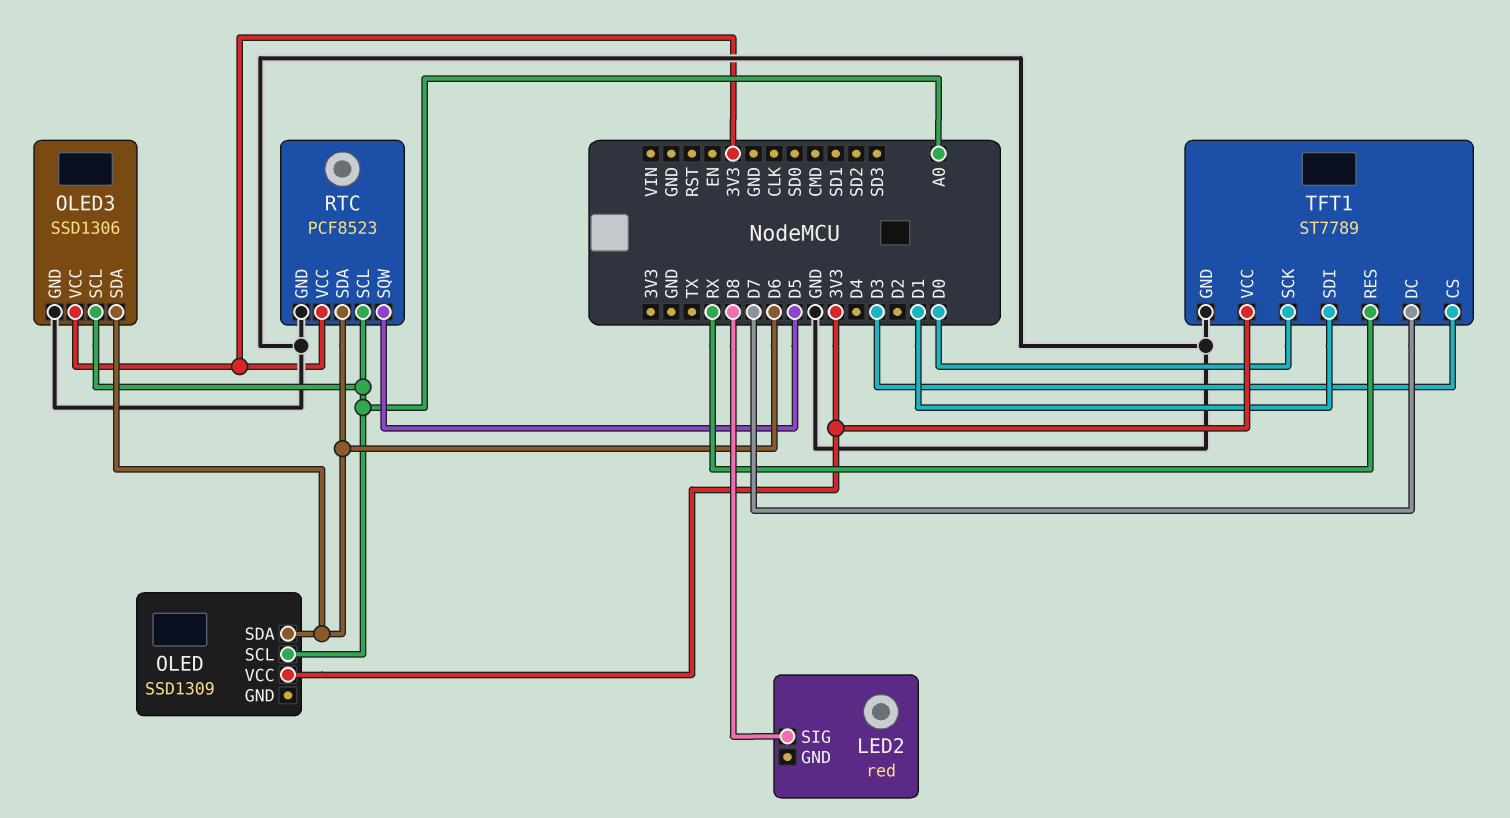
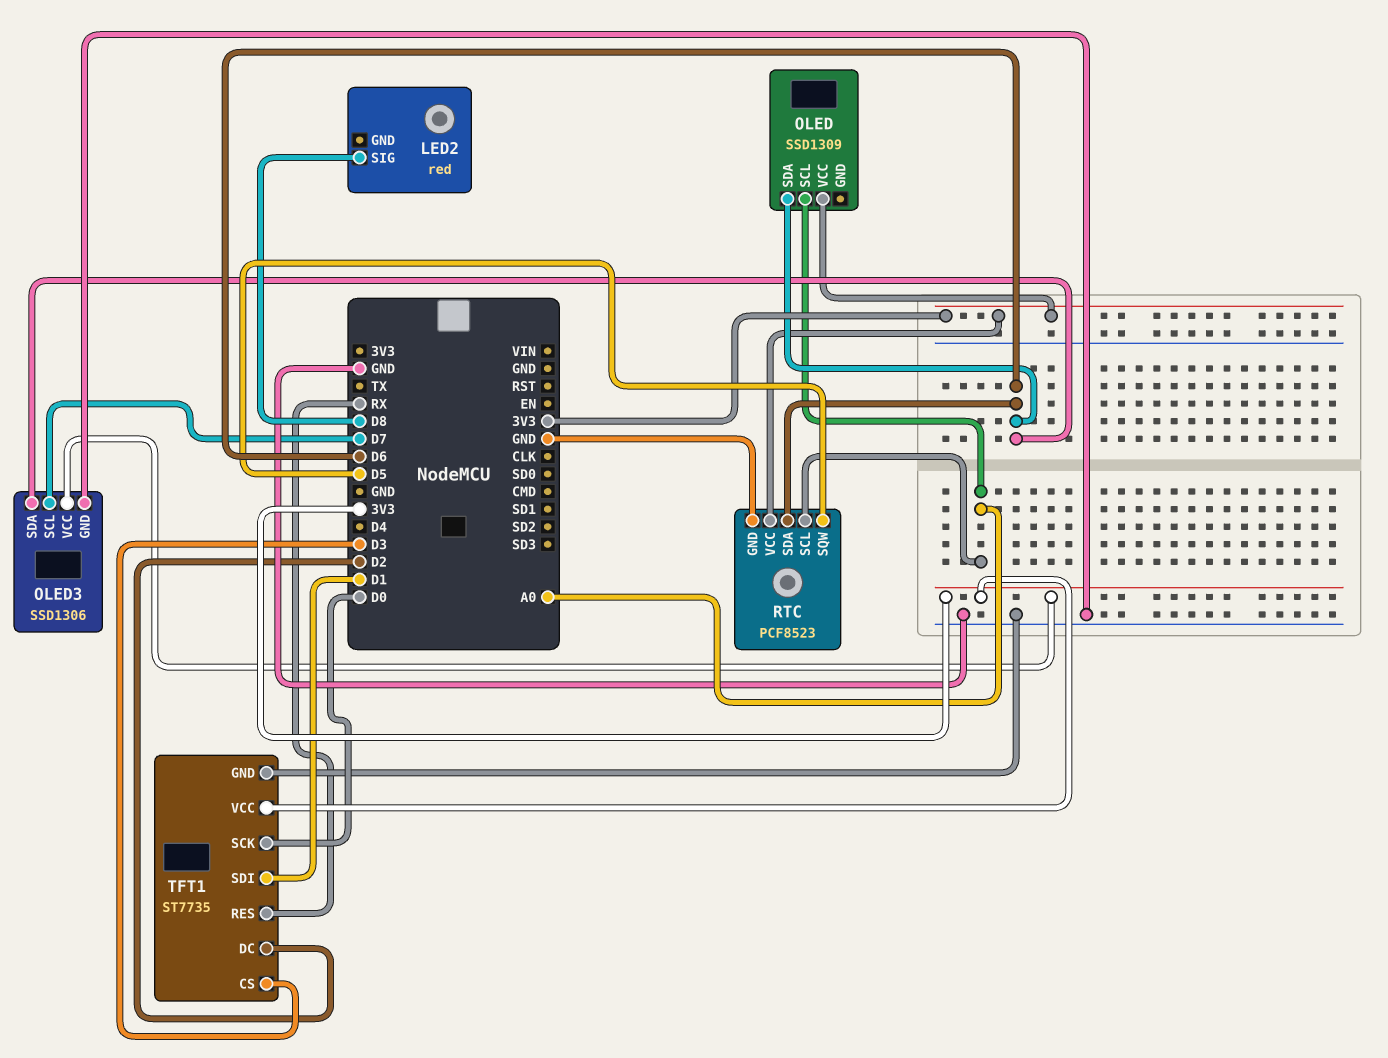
OLED3 pin SCL: A0 -> D7
TFT1: ST7789 -> ST7735
TFT1 pin DC: D7 -> D2

